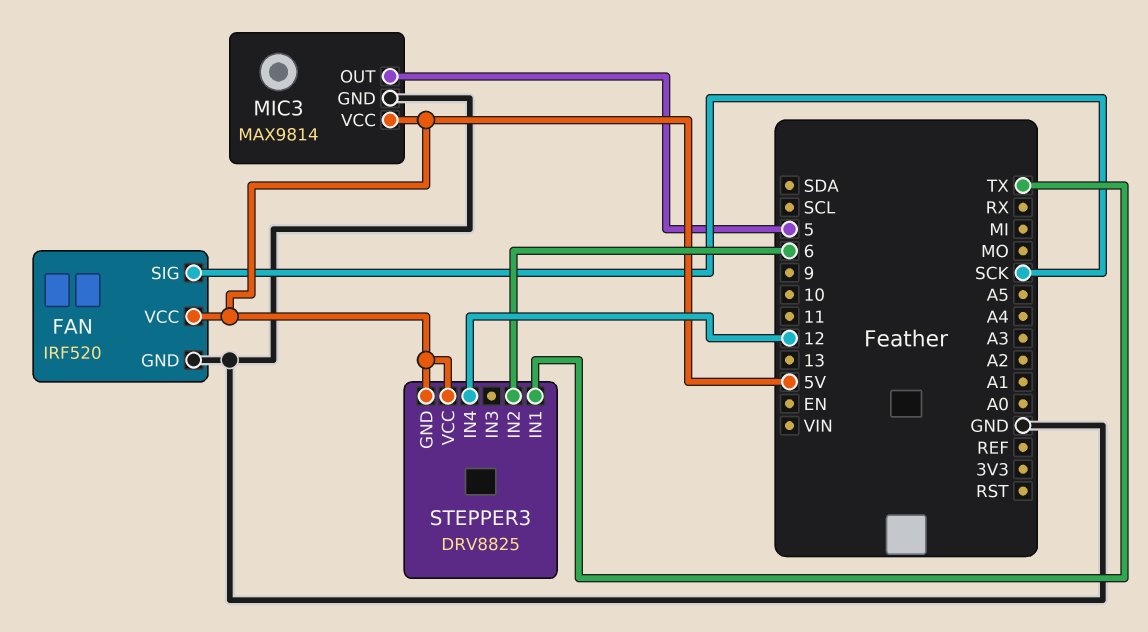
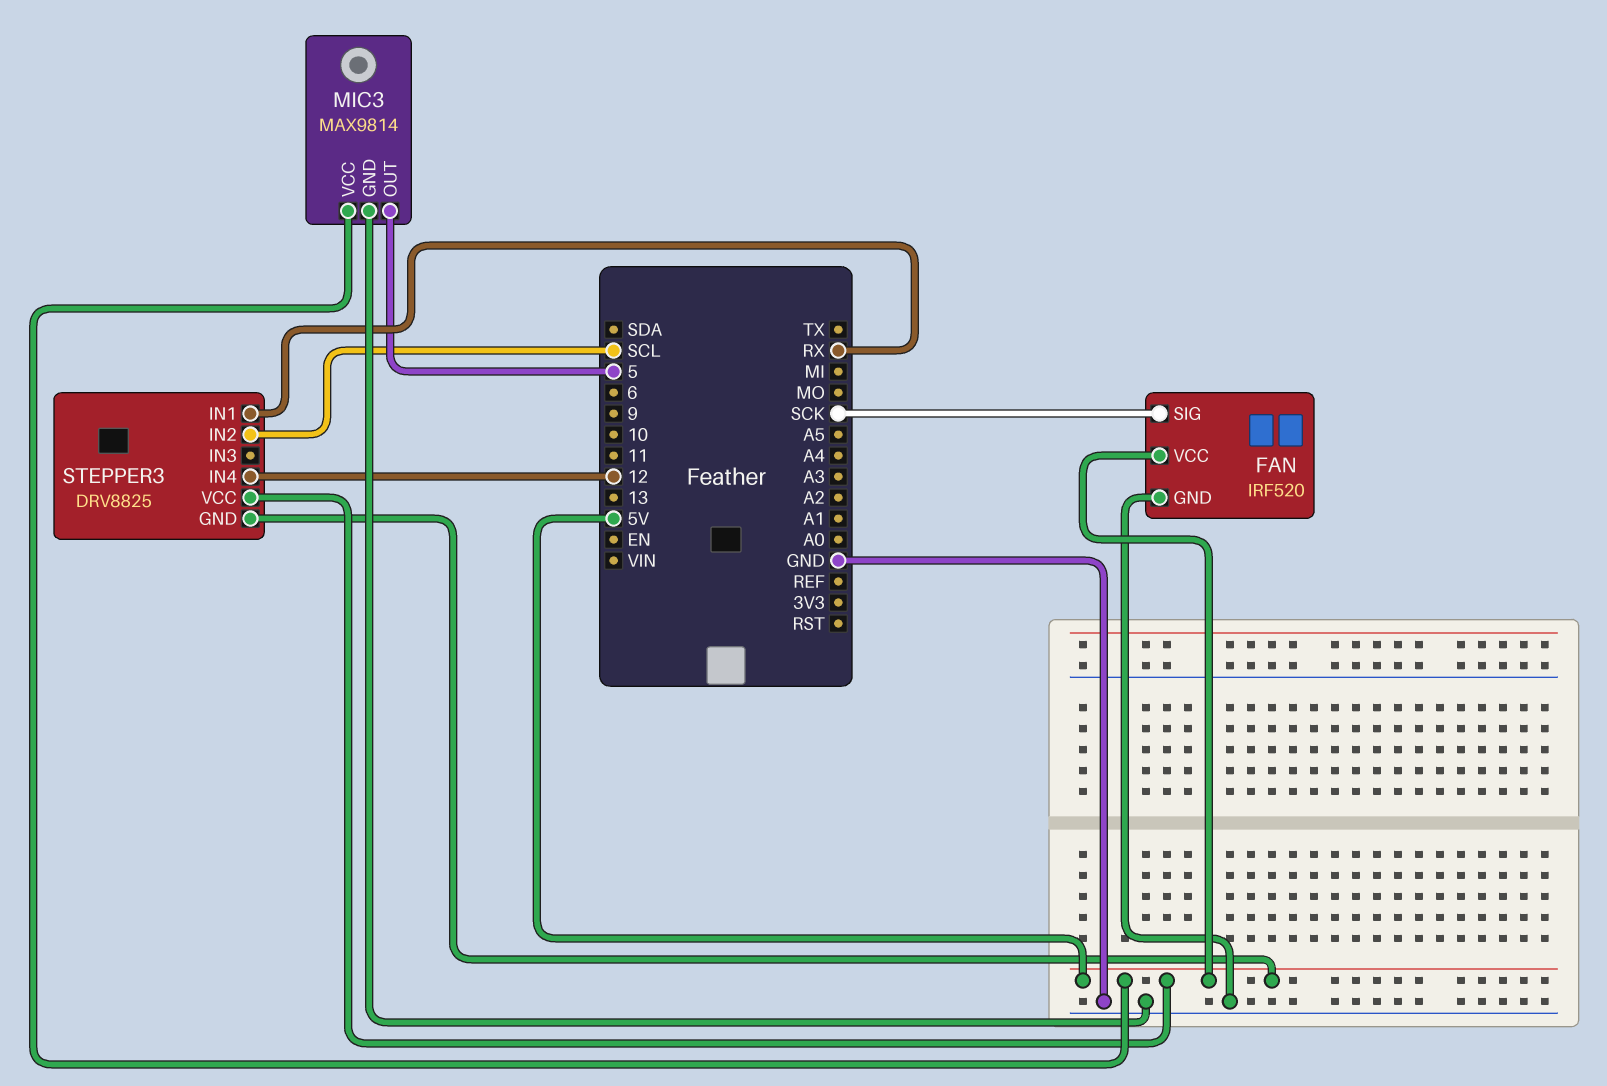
STEPPER3 pin IN1: TX -> RX
STEPPER3 pin IN2: 6 -> SCL

